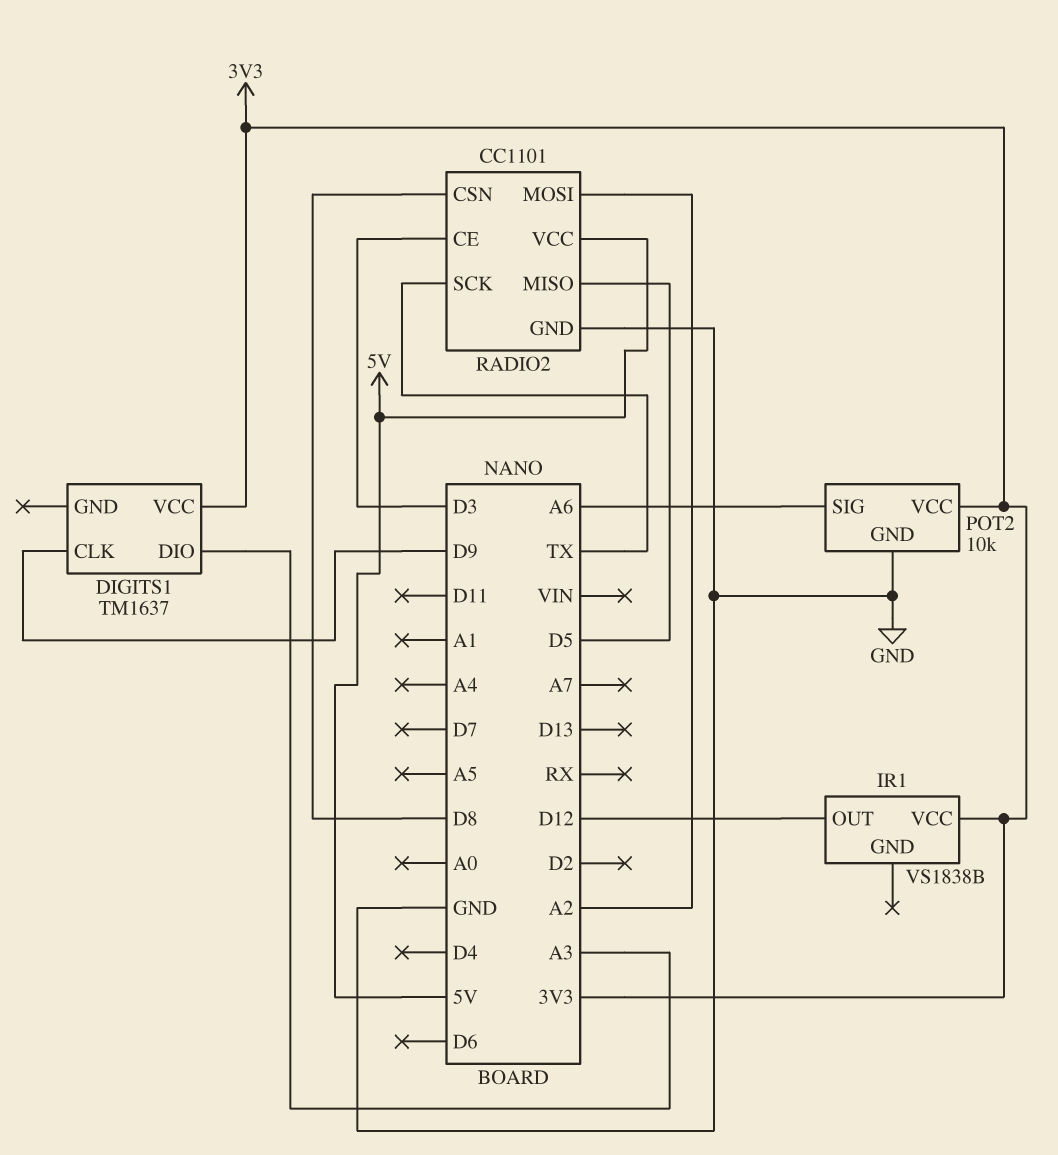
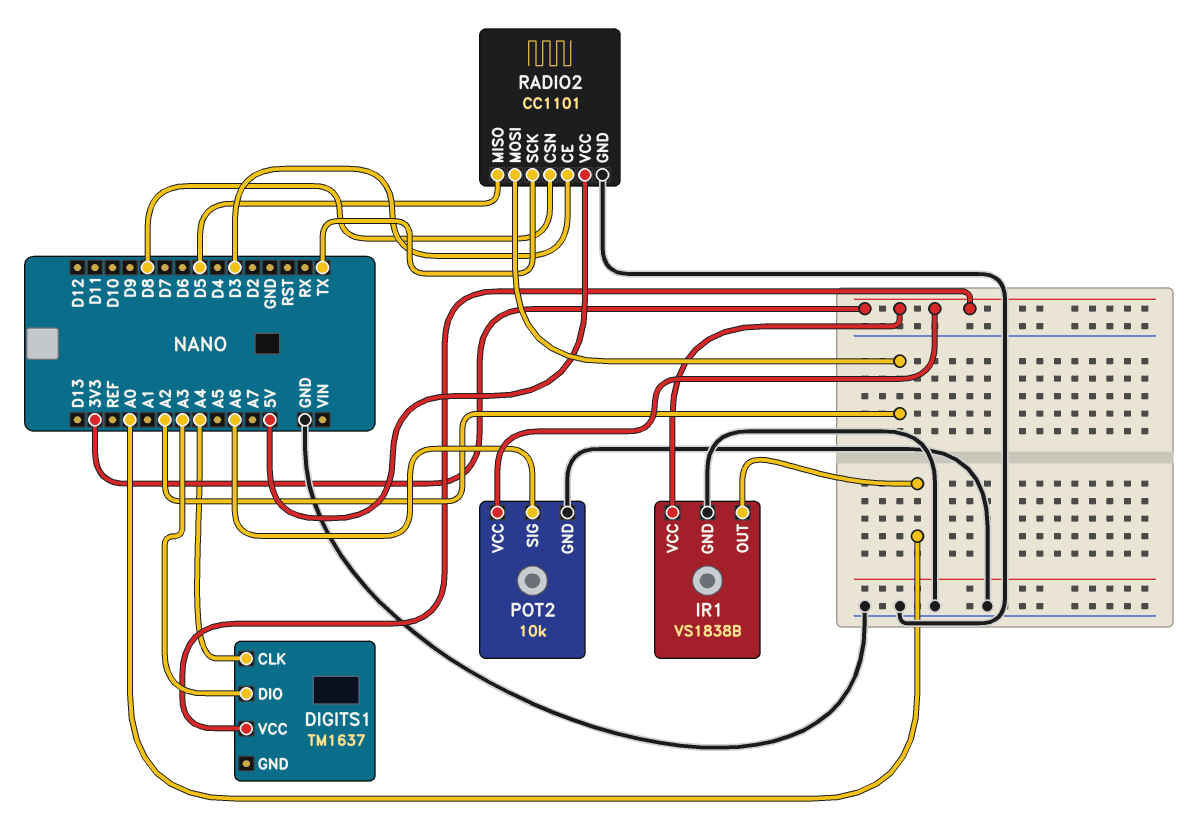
DIGITS1 pin CLK: D9 -> A4
IR1 pin GND: none -> GND
IR1 pin OUT: D12 -> A0

